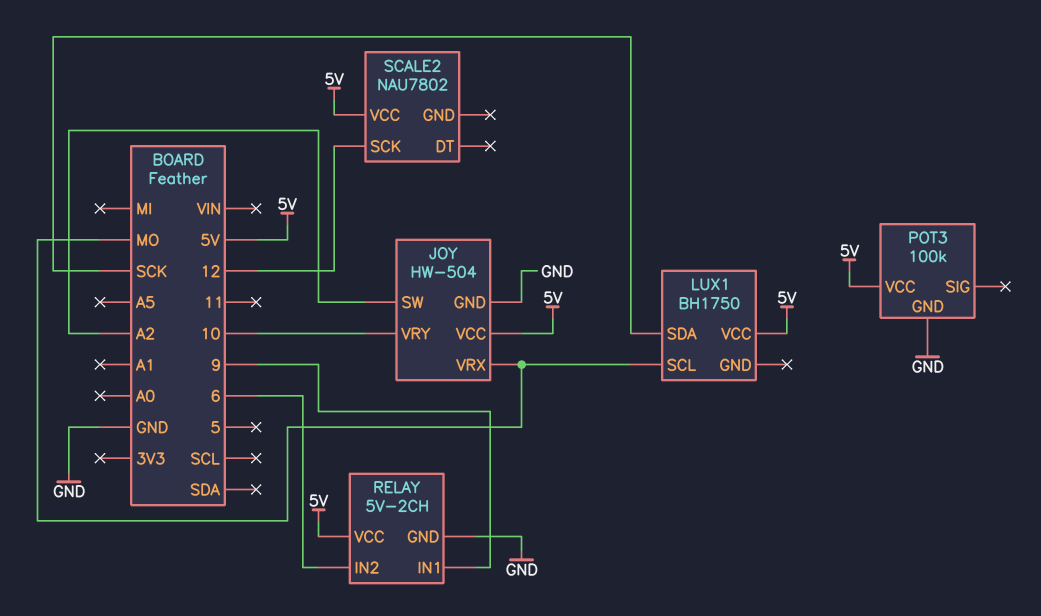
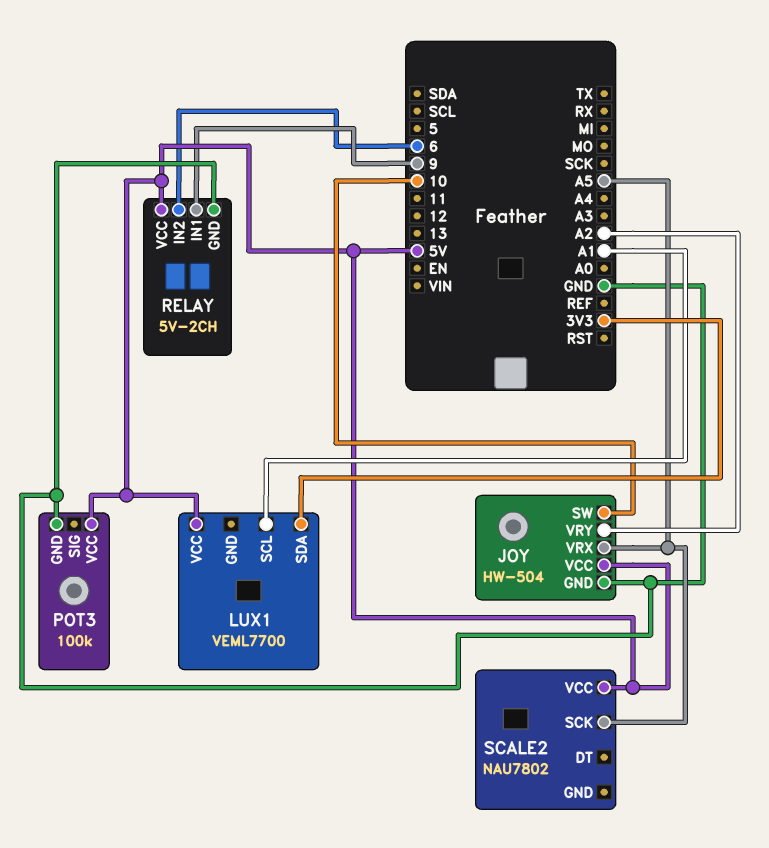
JOY pin SW: A2 -> 10
JOY pin VRX: MO -> A5
JOY pin VRY: 10 -> A2
LUX1: BH1750 -> VEML7700
LUX1 pin SCL: MO -> A1
LUX1 pin SDA: SCK -> 3V3
SCALE2 pin SCK: 12 -> A5

